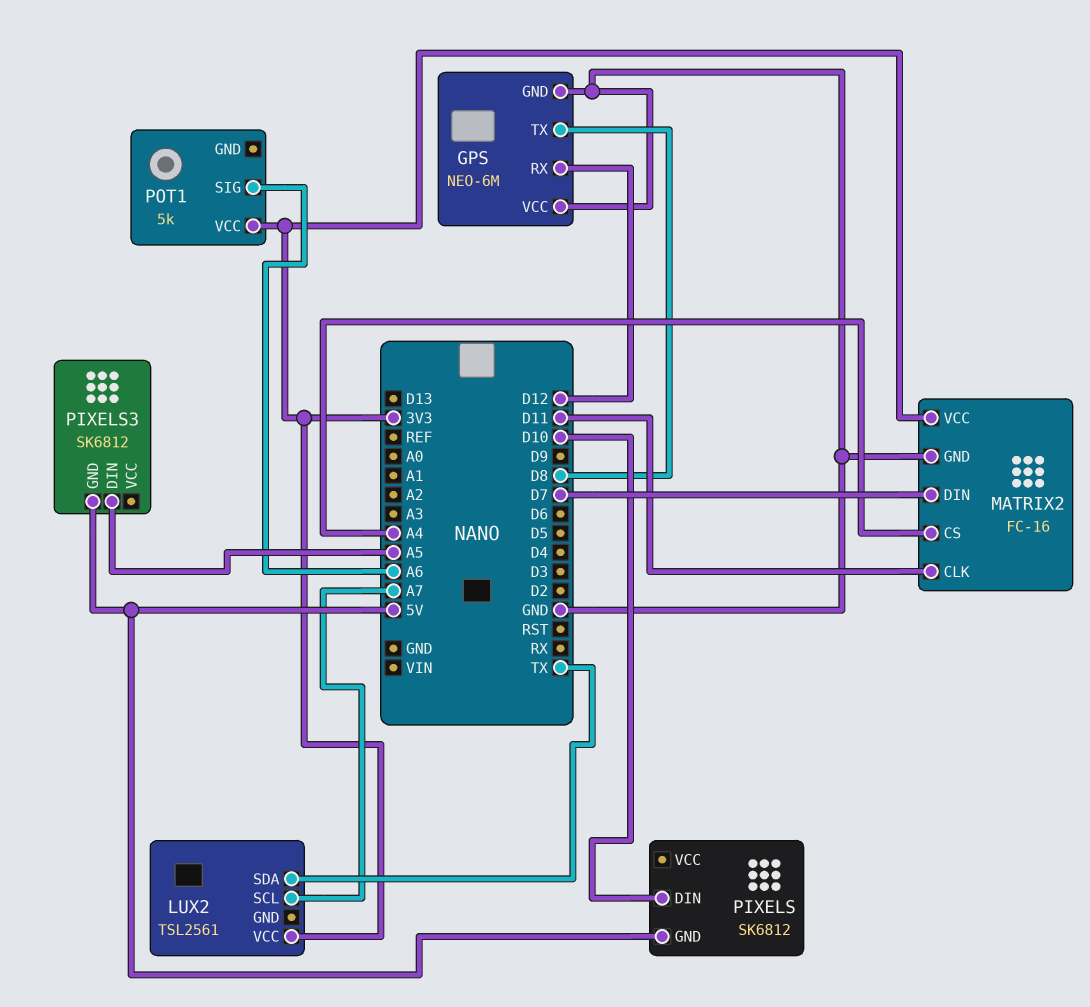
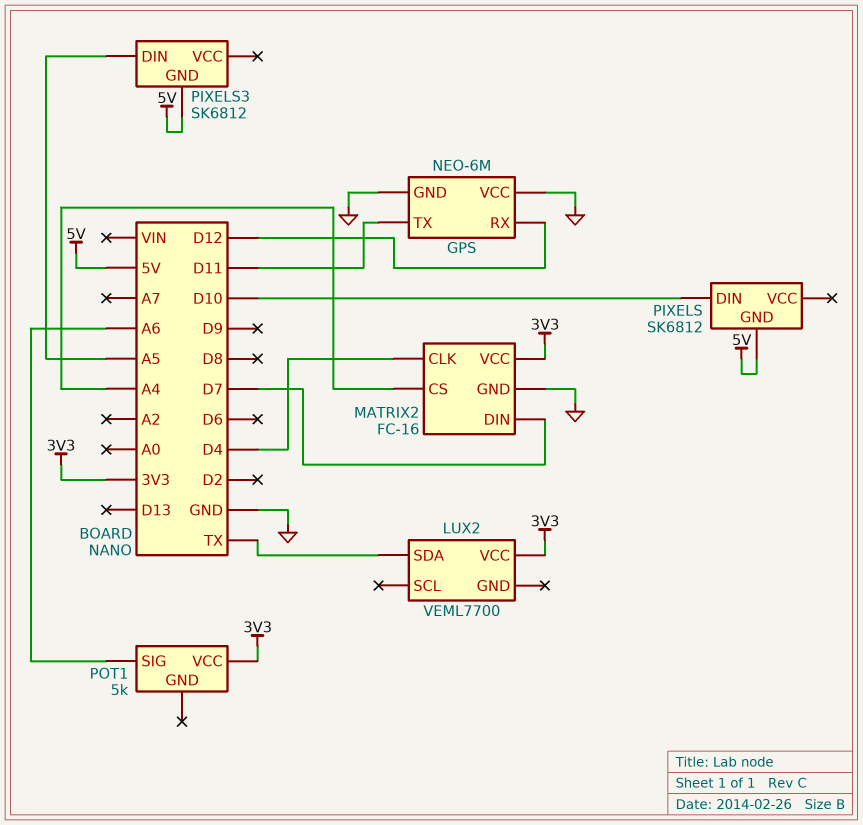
GPS pin TX: D8 -> D11
LUX2: TSL2561 -> VEML7700
LUX2 pin SCL: A7 -> none
MATRIX2 pin CLK: D11 -> D4

